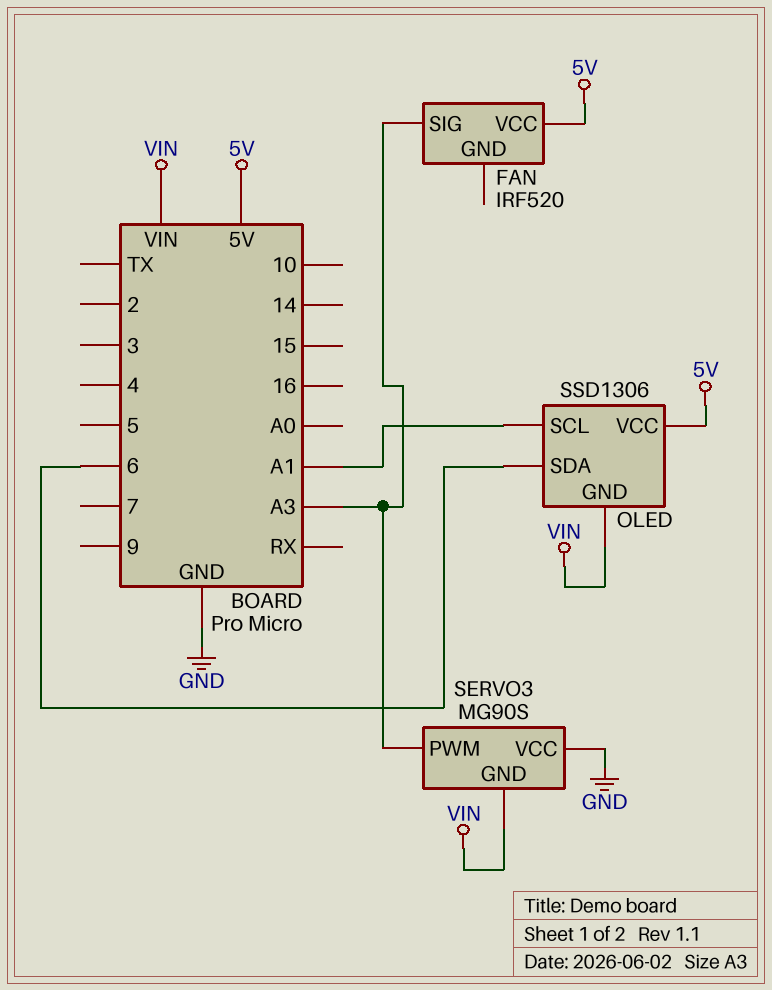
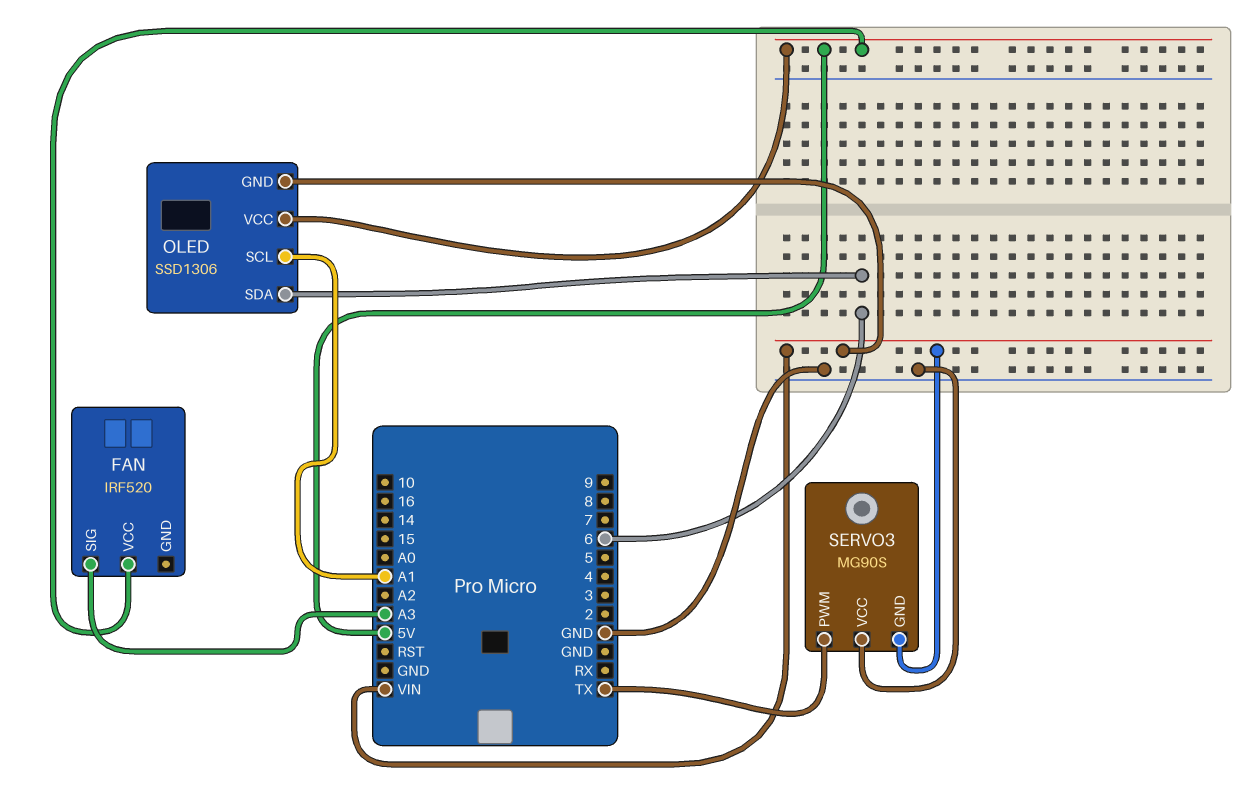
SERVO3 pin PWM: A3 -> TX

